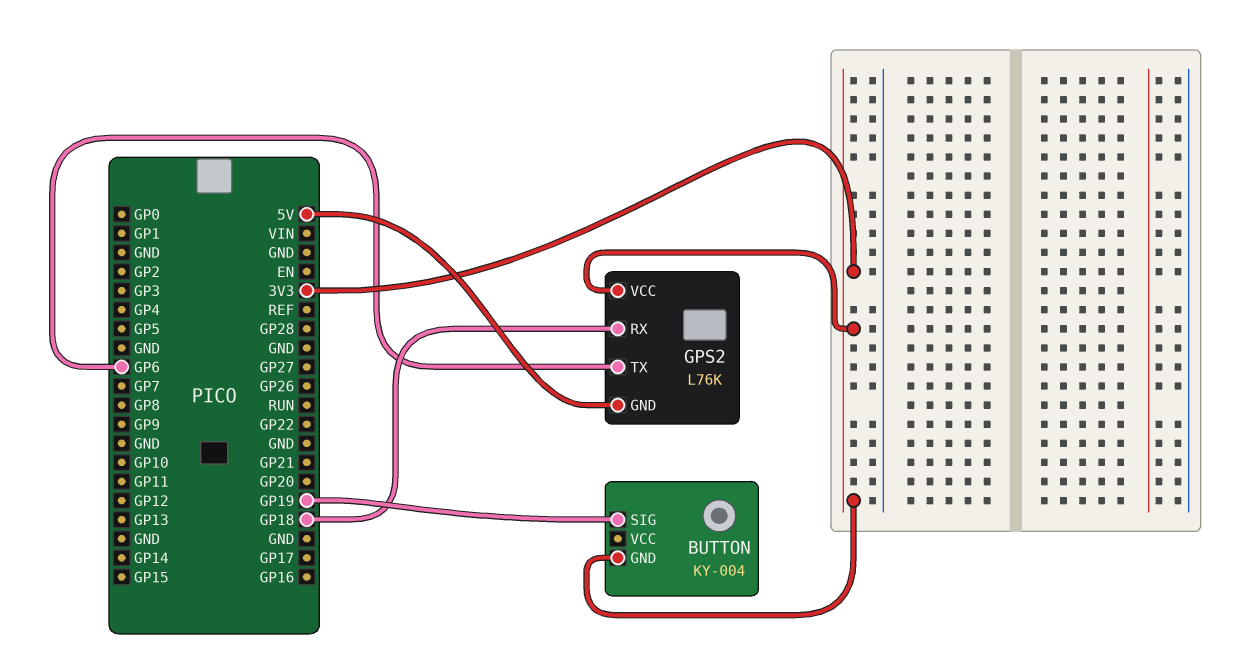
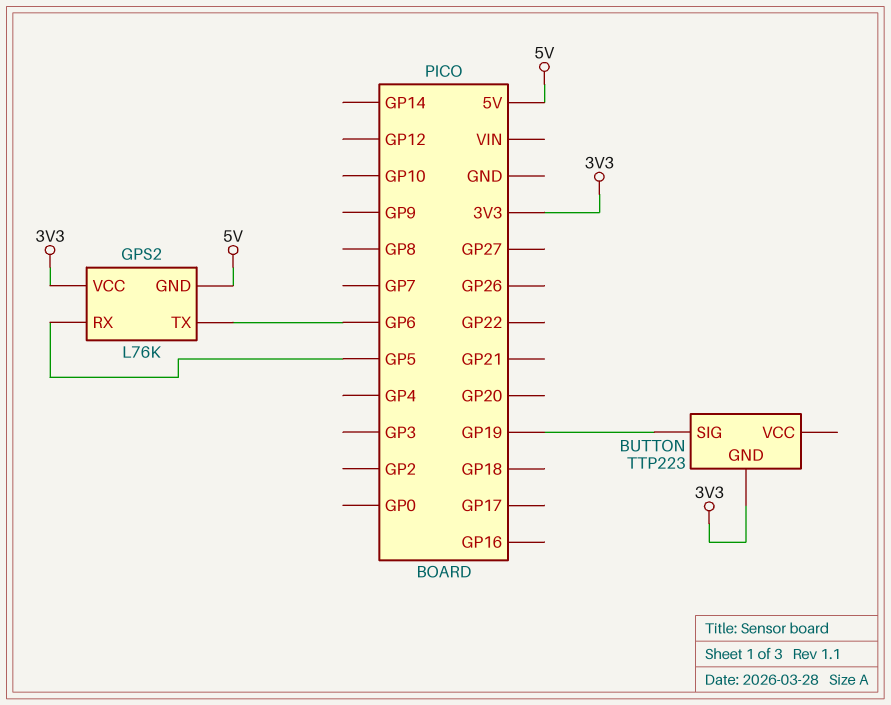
BUTTON: KY-004 -> TTP223
GPS2 pin RX: GP18 -> GP5

